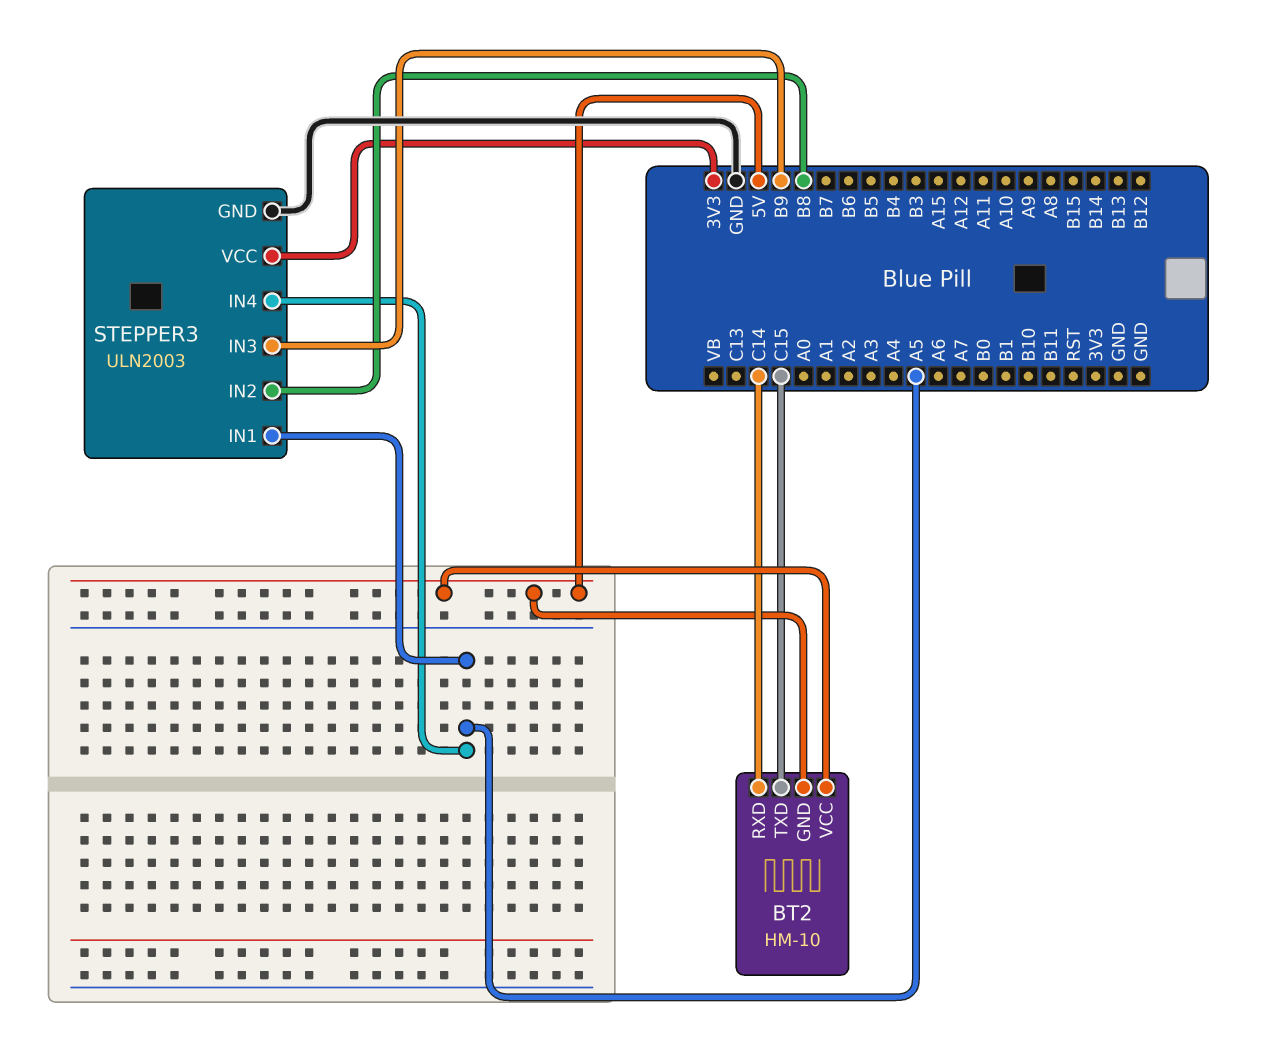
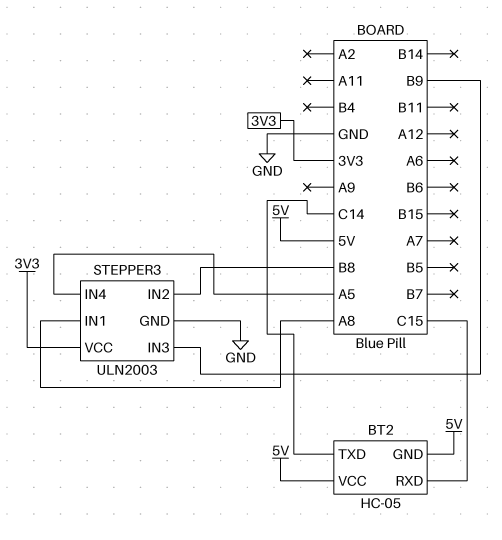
BT2: HM-10 -> HC-05
BT2 pin RXD: C14 -> C15
BT2 pin TXD: C15 -> C14
STEPPER3 pin IN1: A5 -> A8

